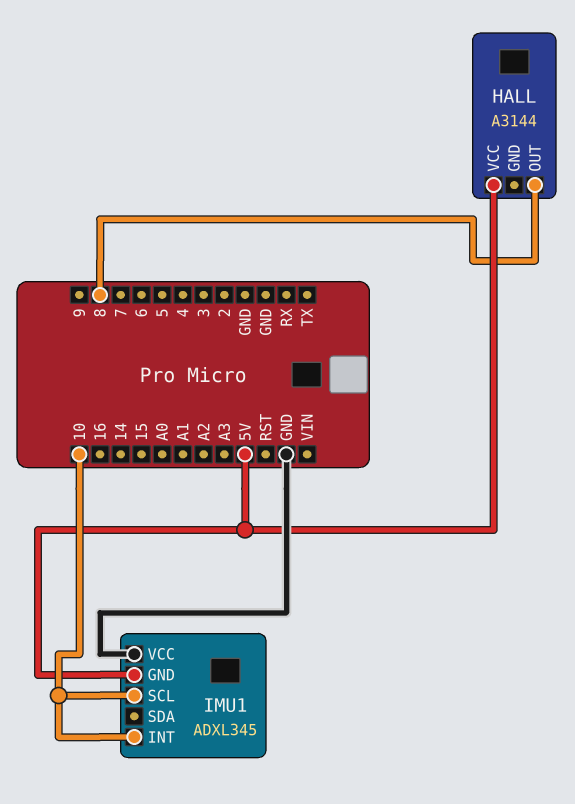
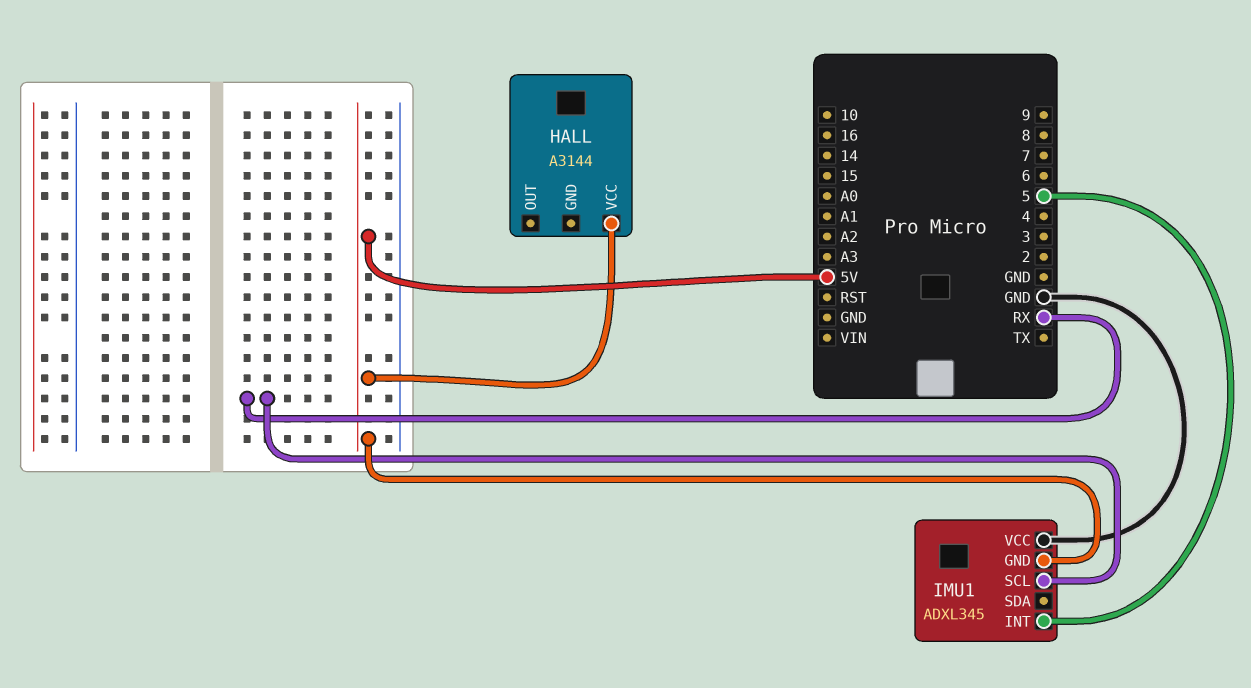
HALL pin OUT: 8 -> none
IMU1 pin INT: 10 -> 5
IMU1 pin SCL: 10 -> RX

